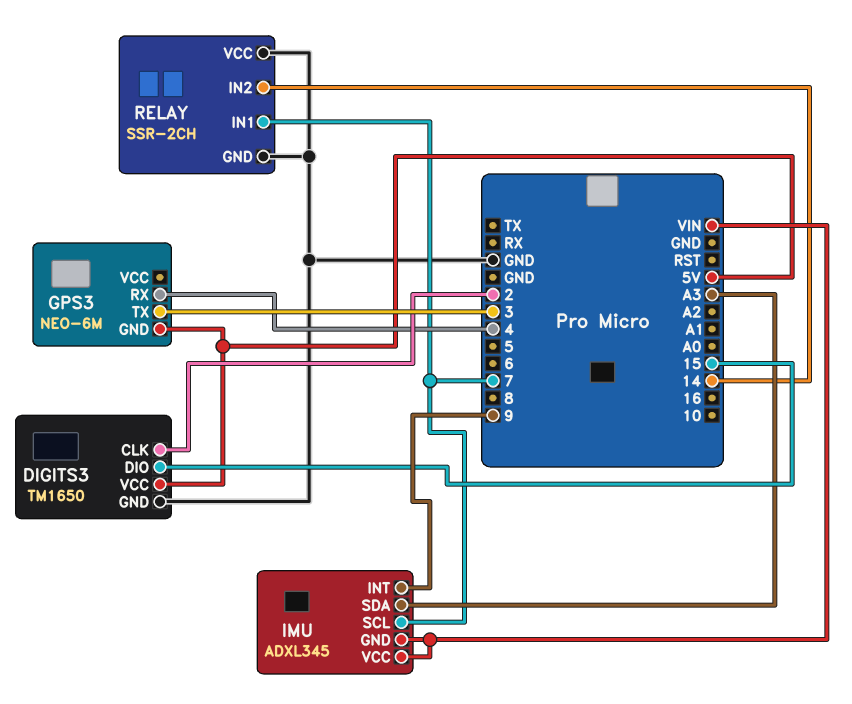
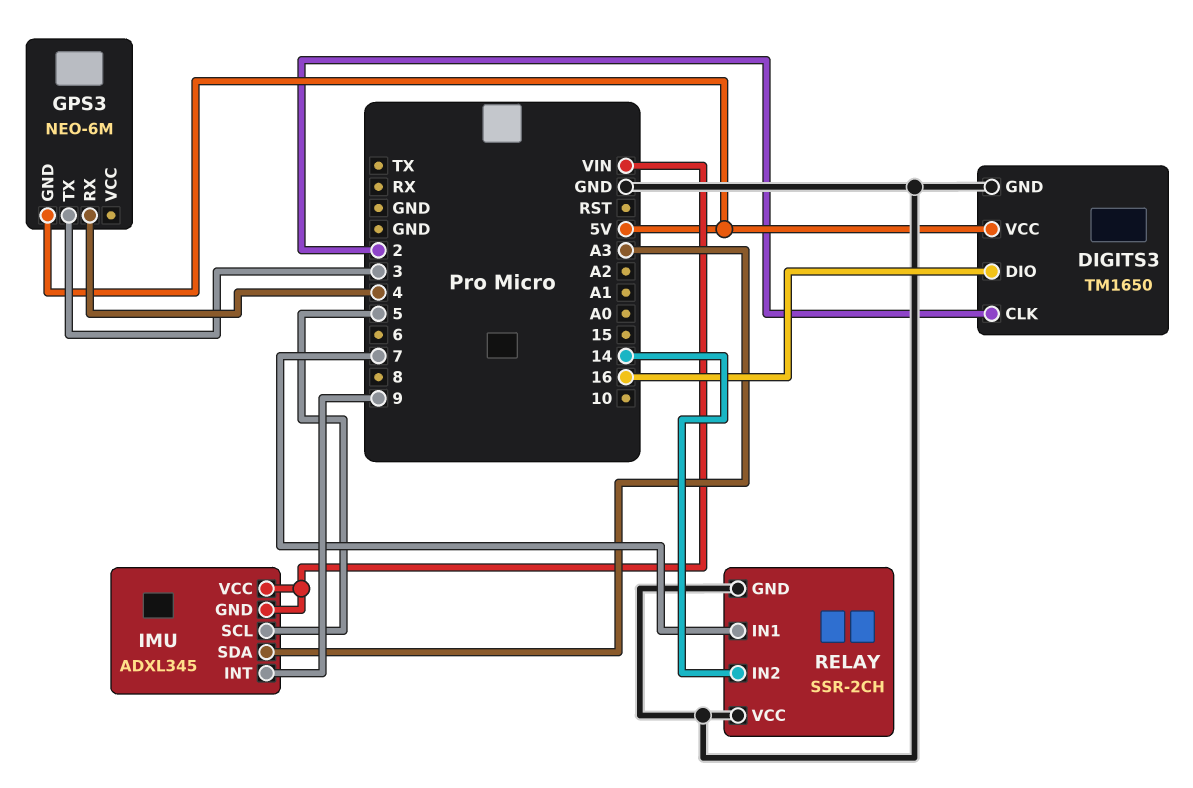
DIGITS3 pin DIO: 15 -> 16
IMU pin SCL: 7 -> 5

